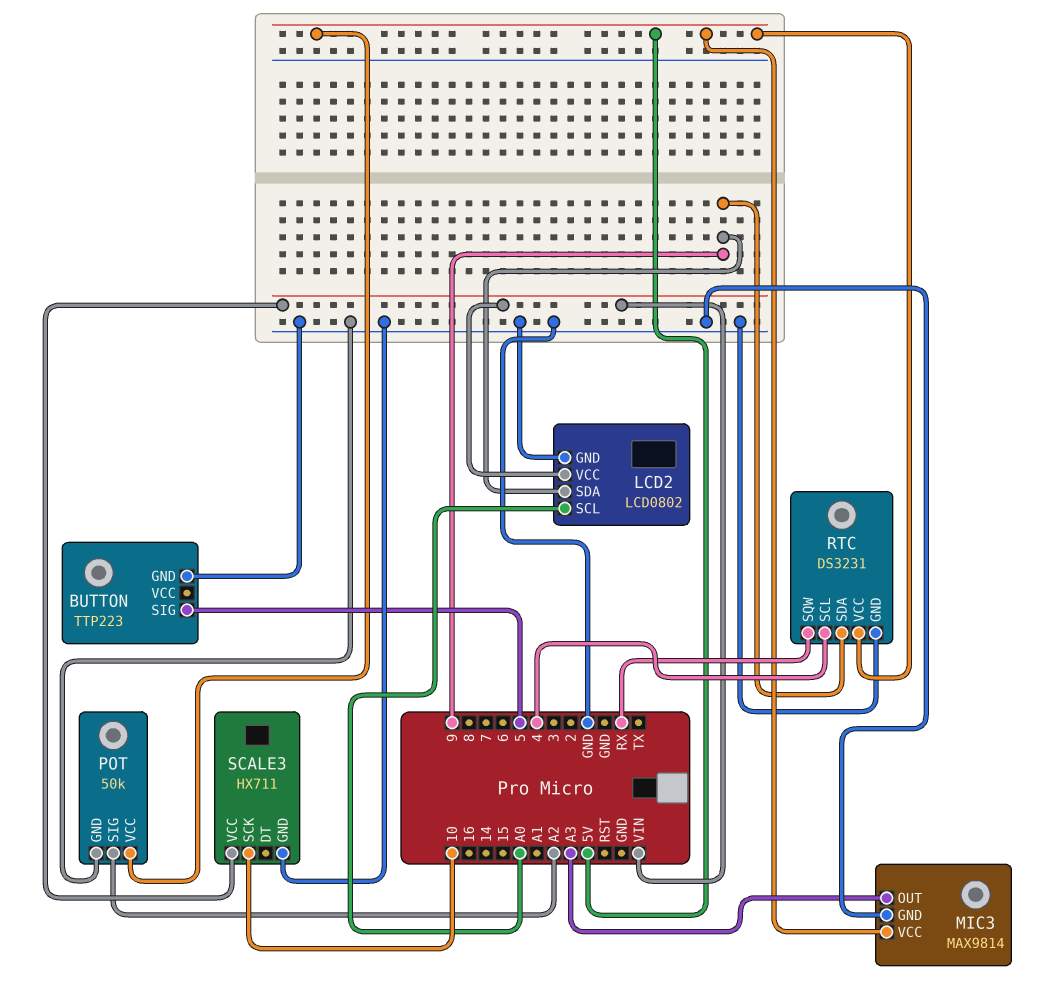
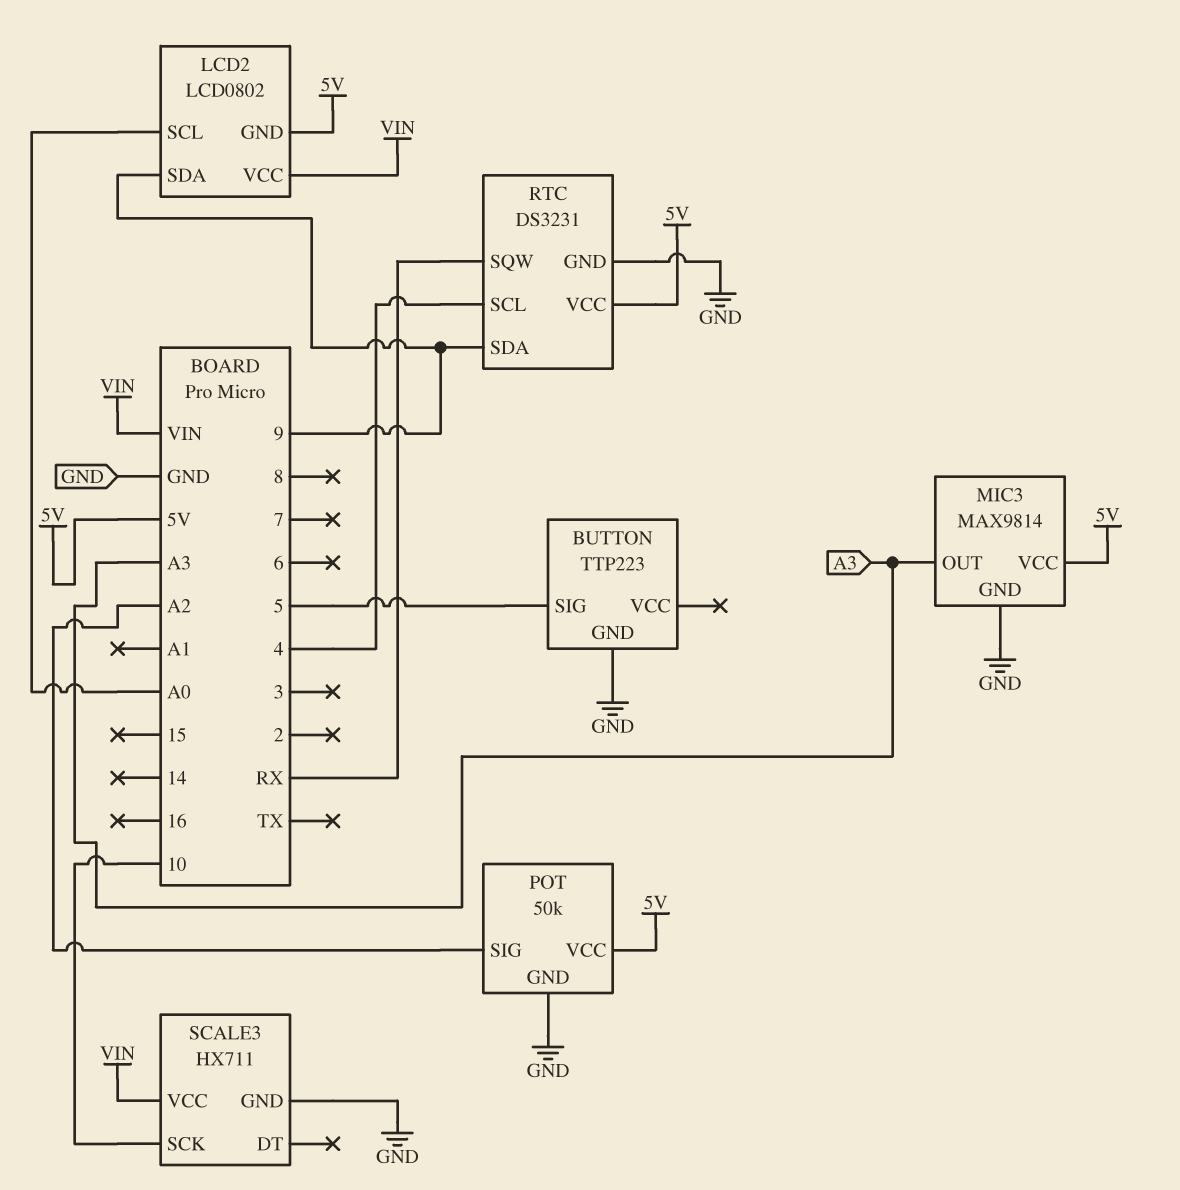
LCD2 pin GND: GND -> 5V

